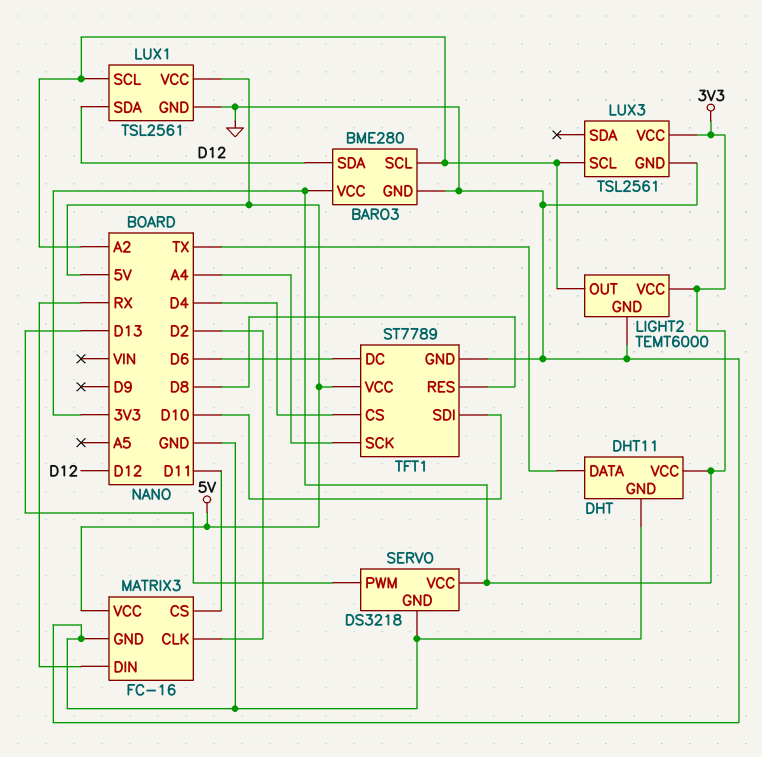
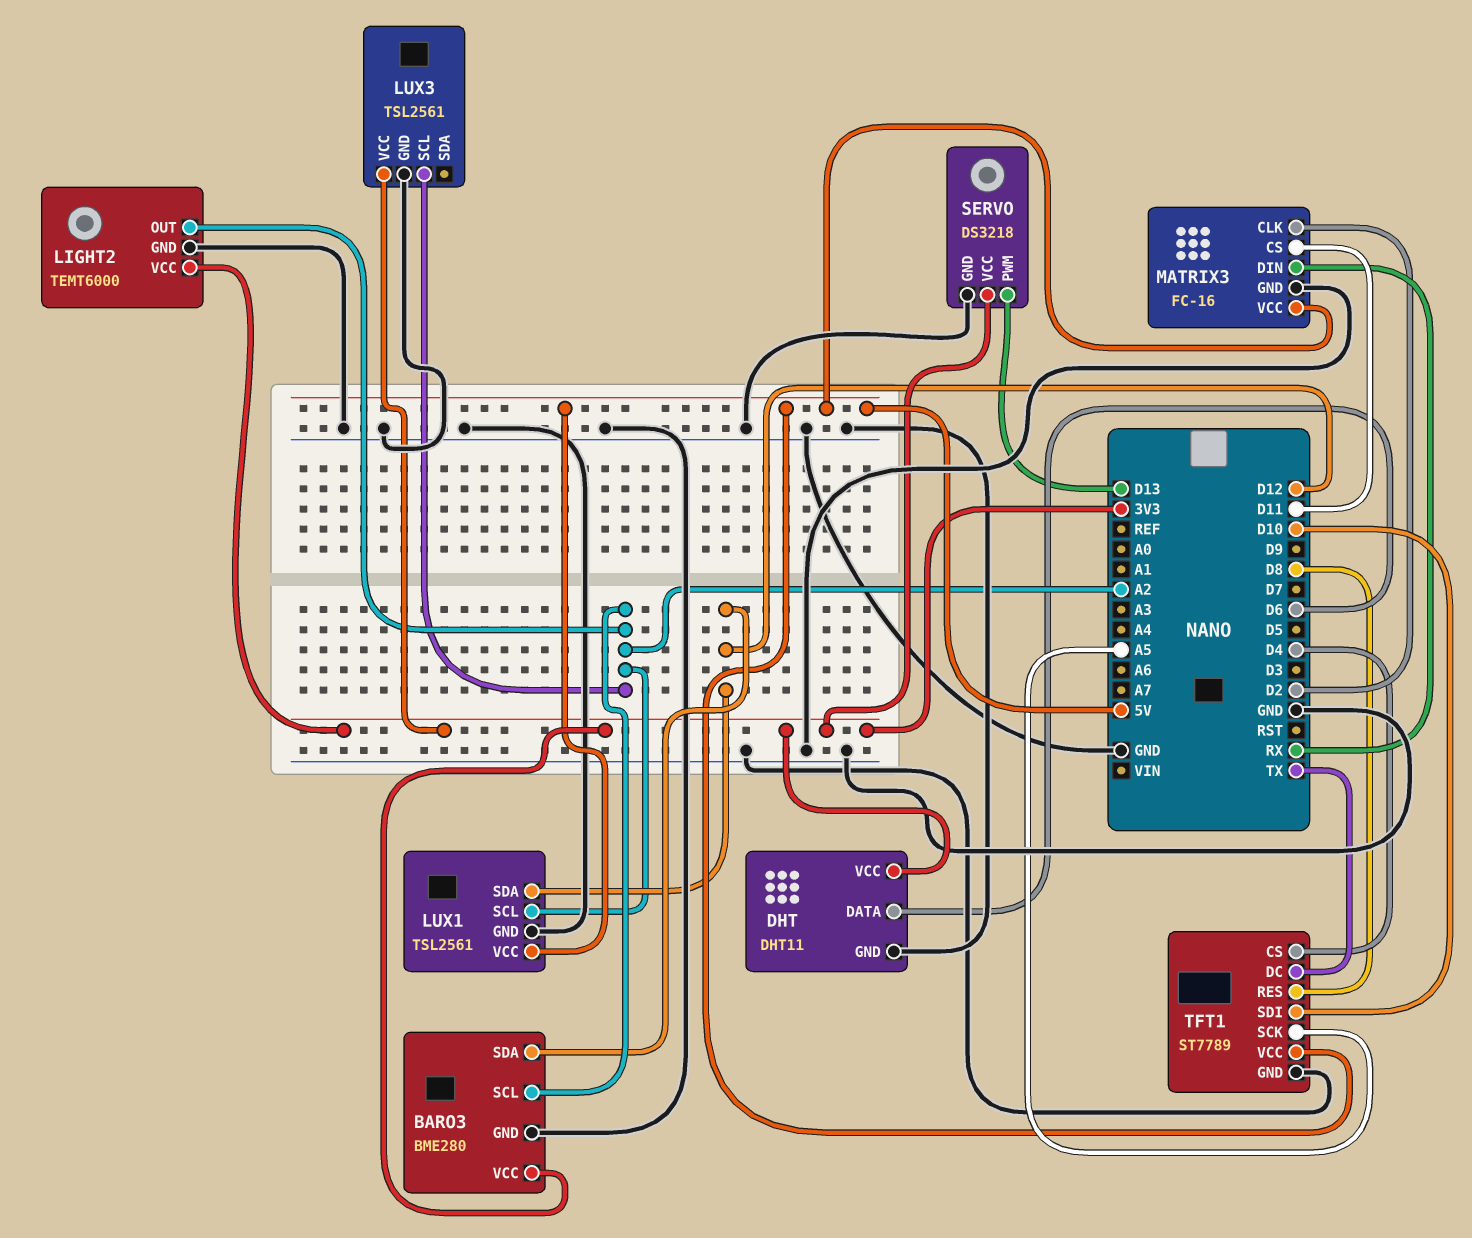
DHT pin DATA: TX -> D6
TFT1 pin DC: D6 -> TX
TFT1 pin SCK: A4 -> A5

